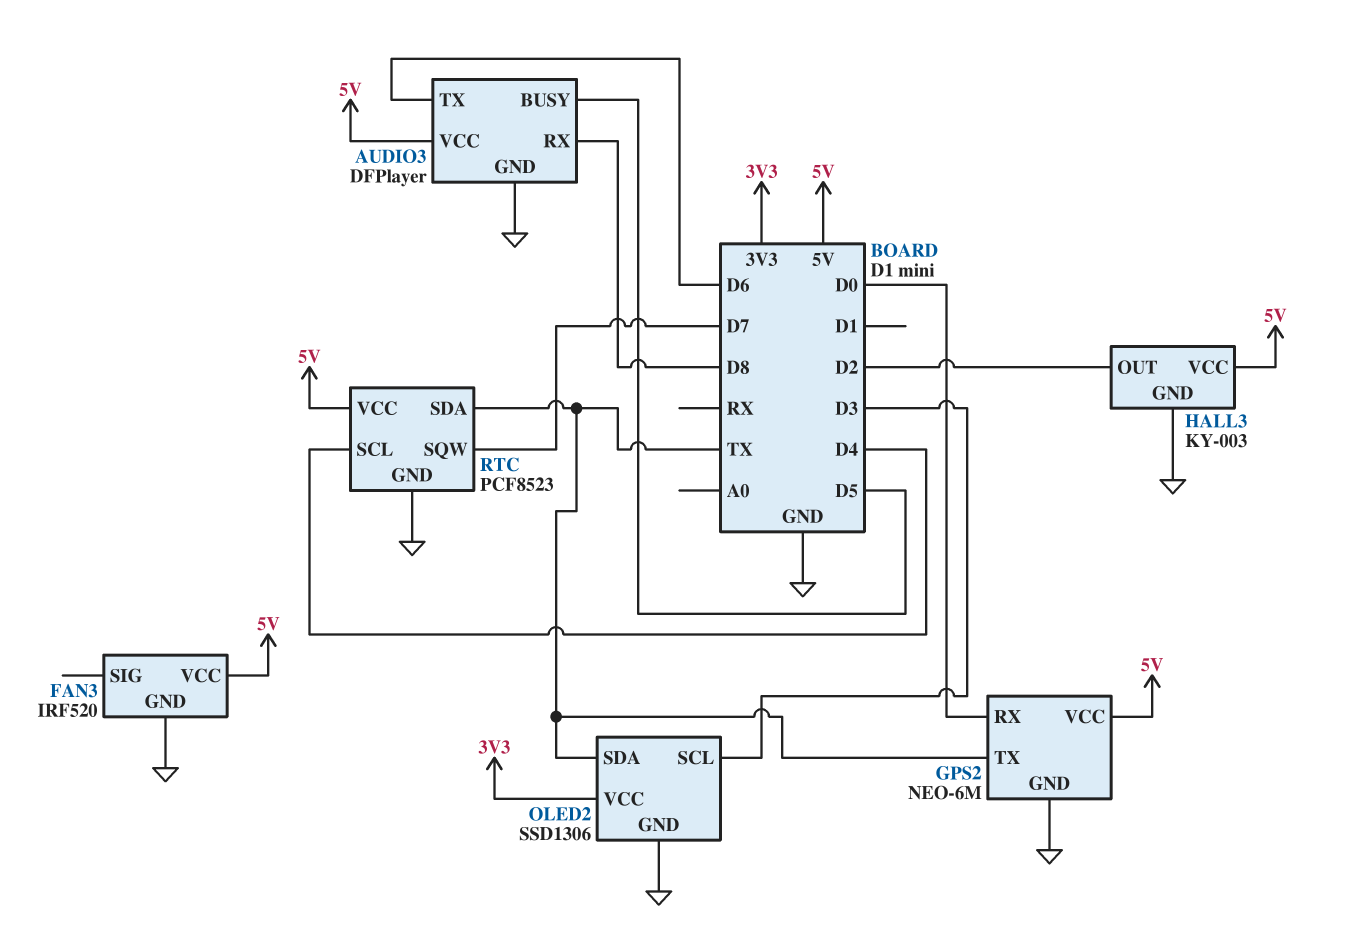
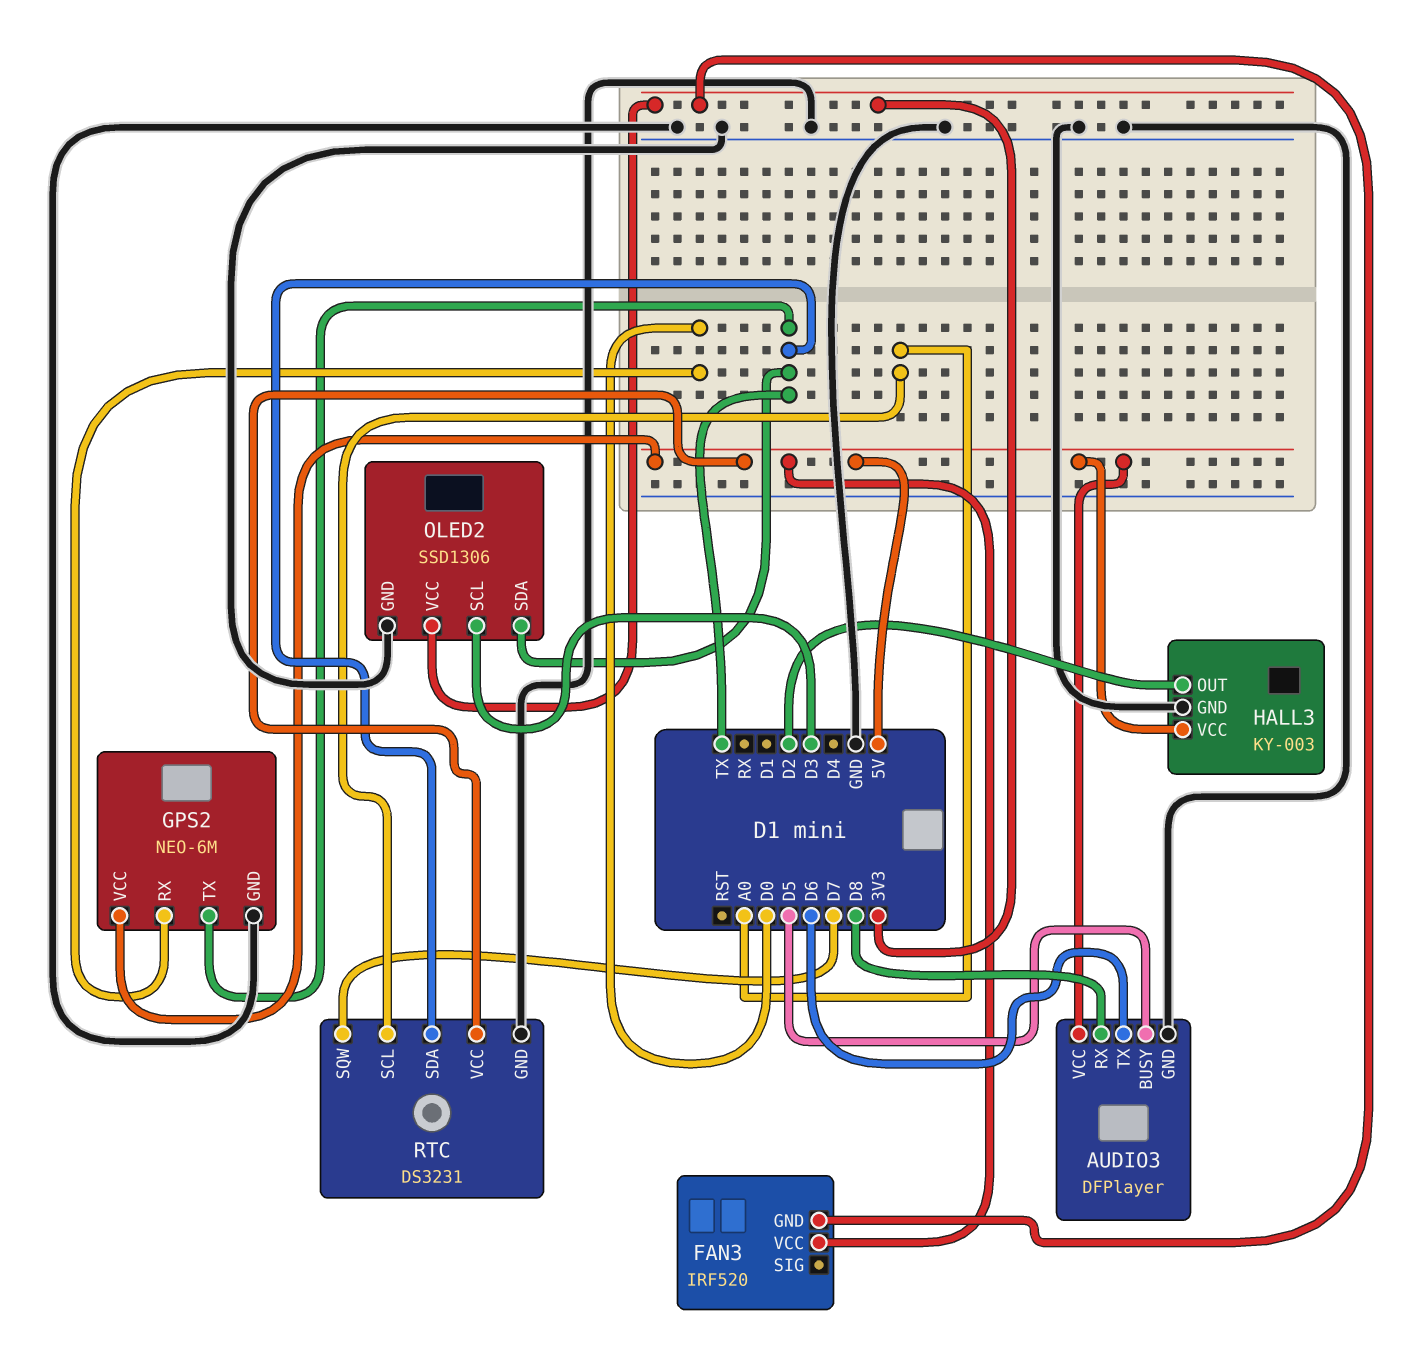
FAN3 pin GND: GND -> 3V3
RTC: PCF8523 -> DS3231
RTC pin SCL: D4 -> A0

